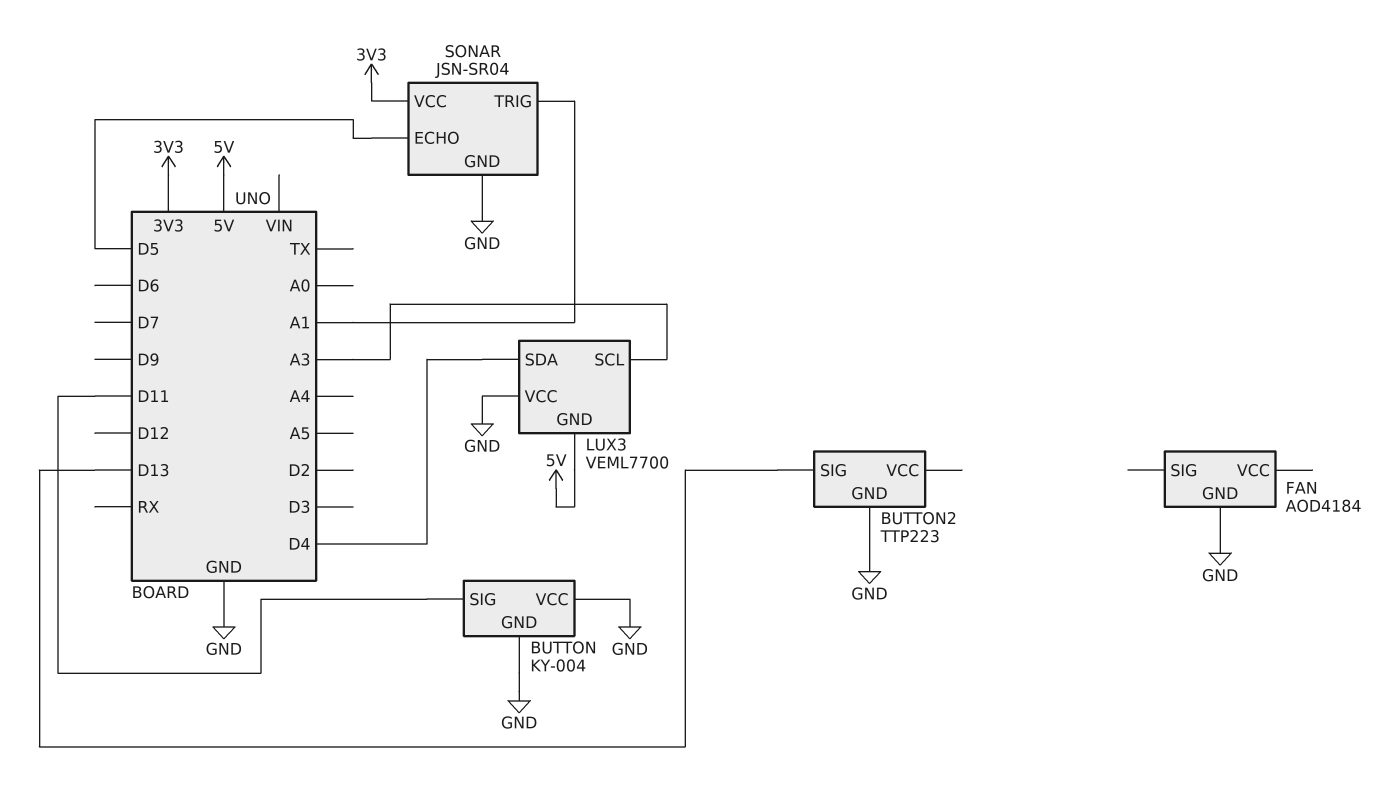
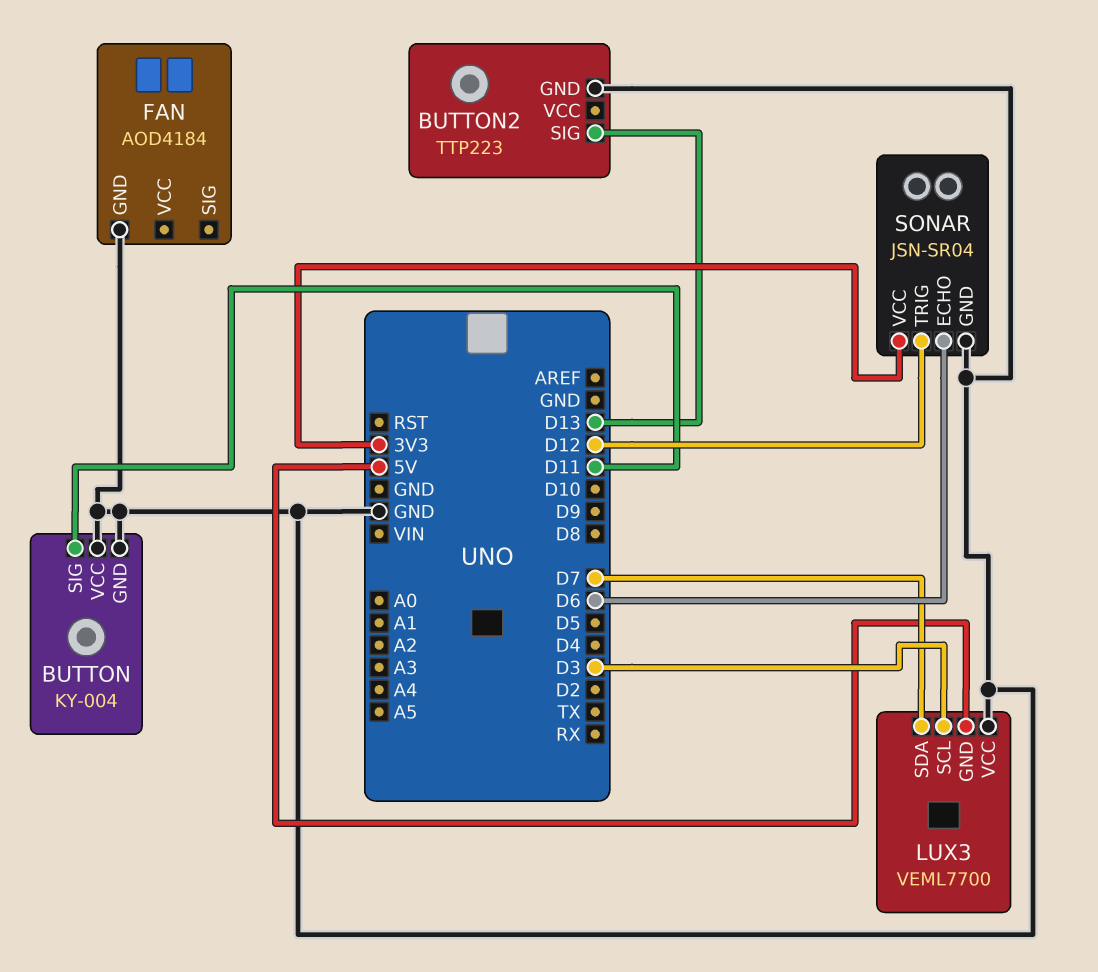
LUX3 pin SCL: A3 -> D3
LUX3 pin SDA: D4 -> D7
SONAR pin ECHO: D5 -> D6
SONAR pin TRIG: A1 -> D12

